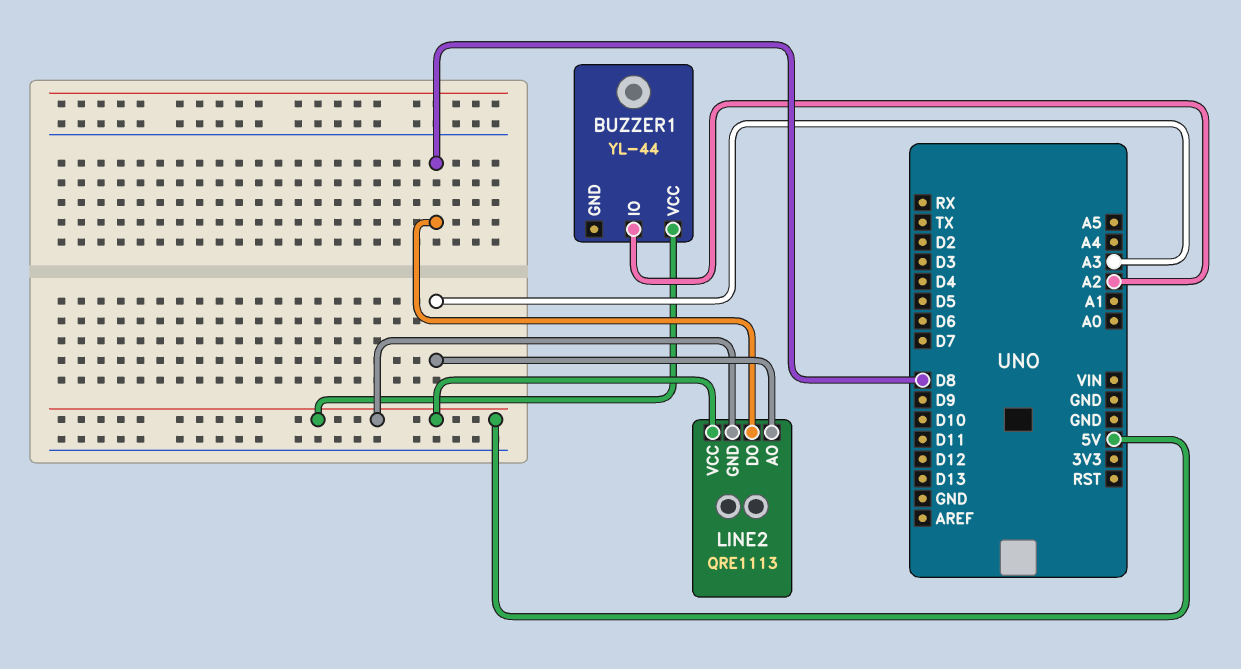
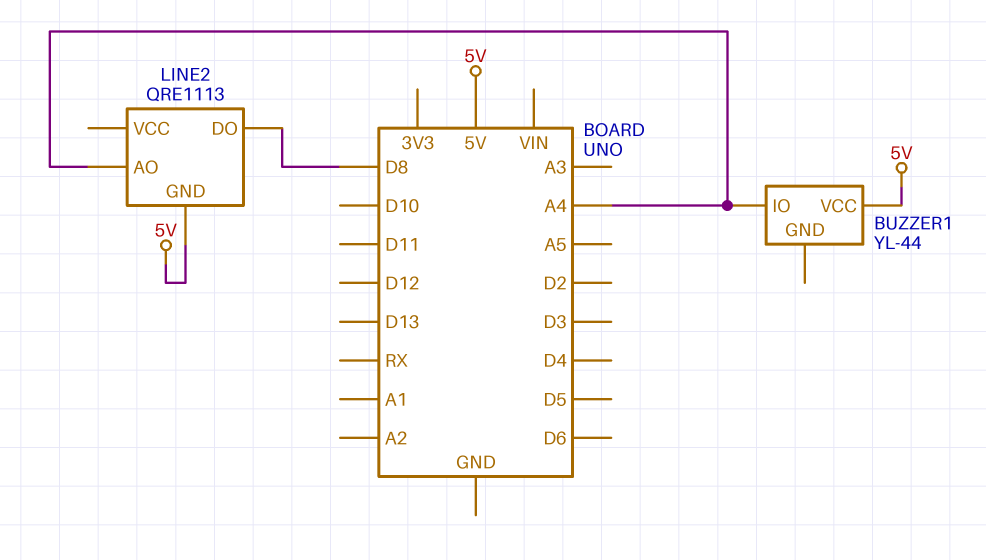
BUZZER1 pin IO: A2 -> A4
LINE2 pin AO: A3 -> A4
LINE2 pin VCC: 5V -> none

